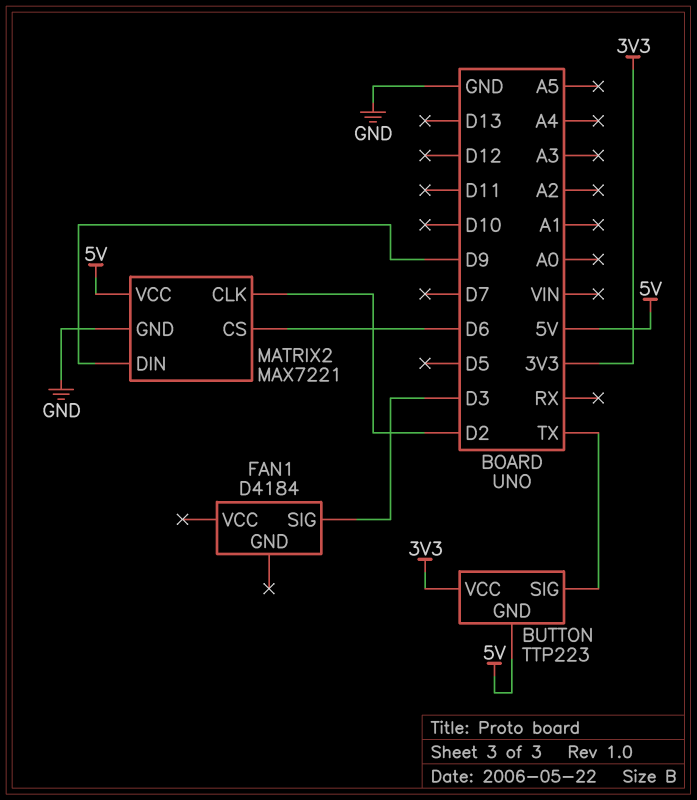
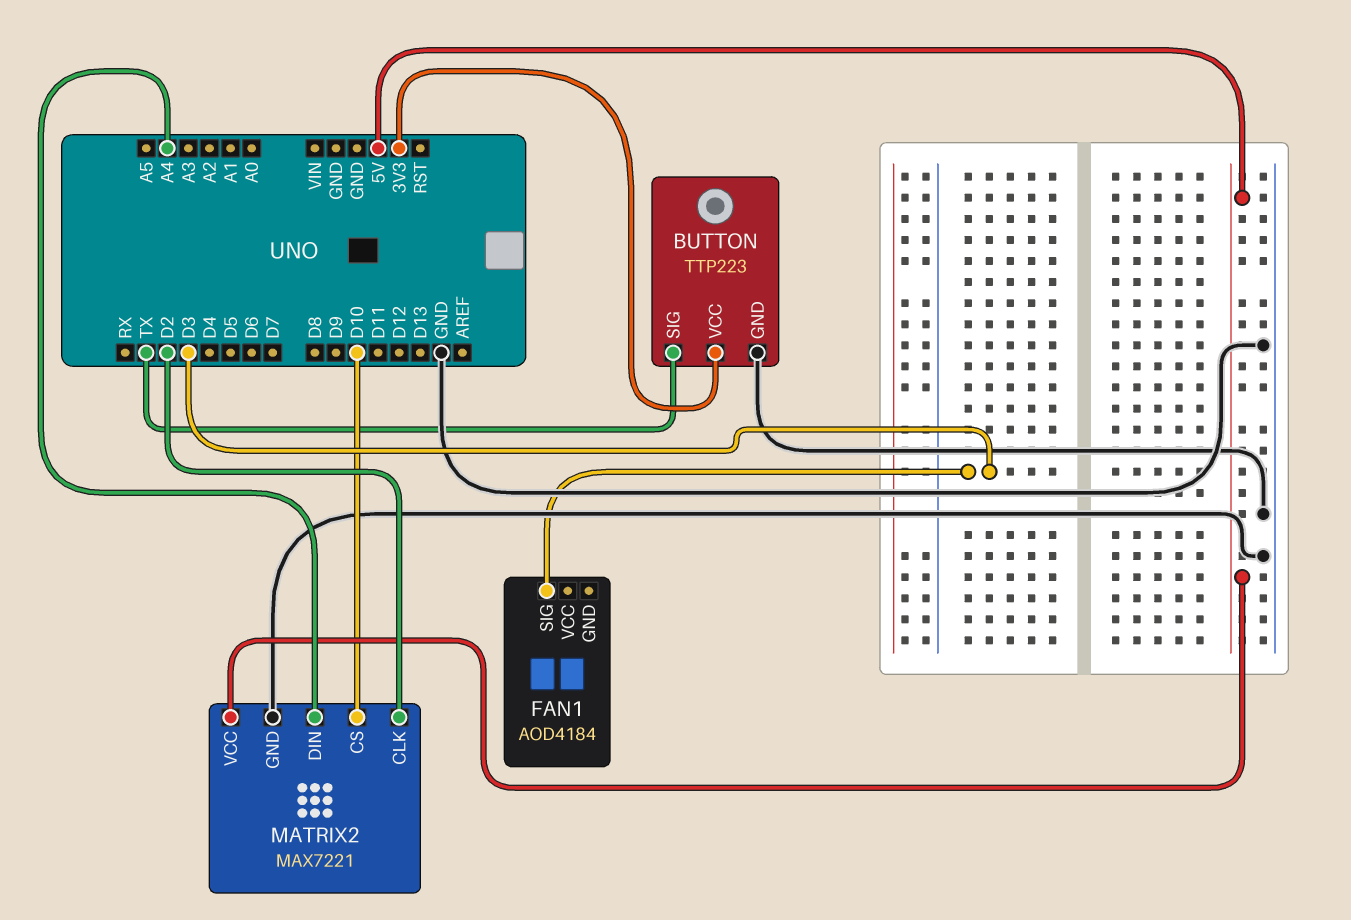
BUTTON pin GND: 5V -> GND
FAN1: D4184 -> AOD4184
MATRIX2 pin CS: D6 -> D10
MATRIX2 pin DIN: D9 -> A4

